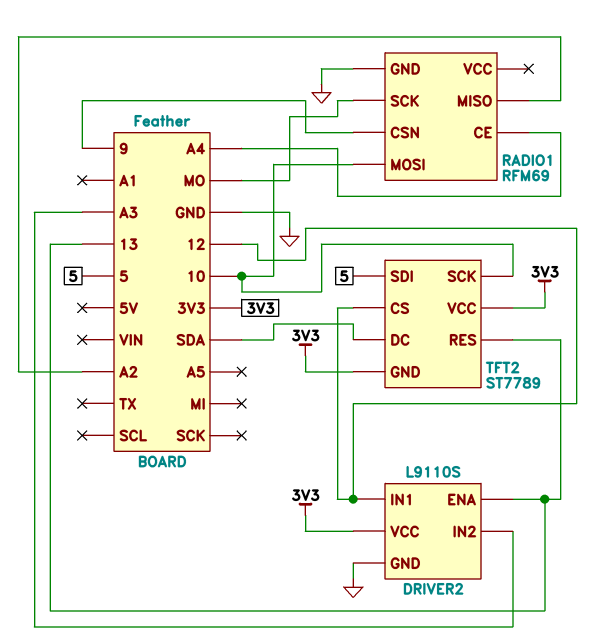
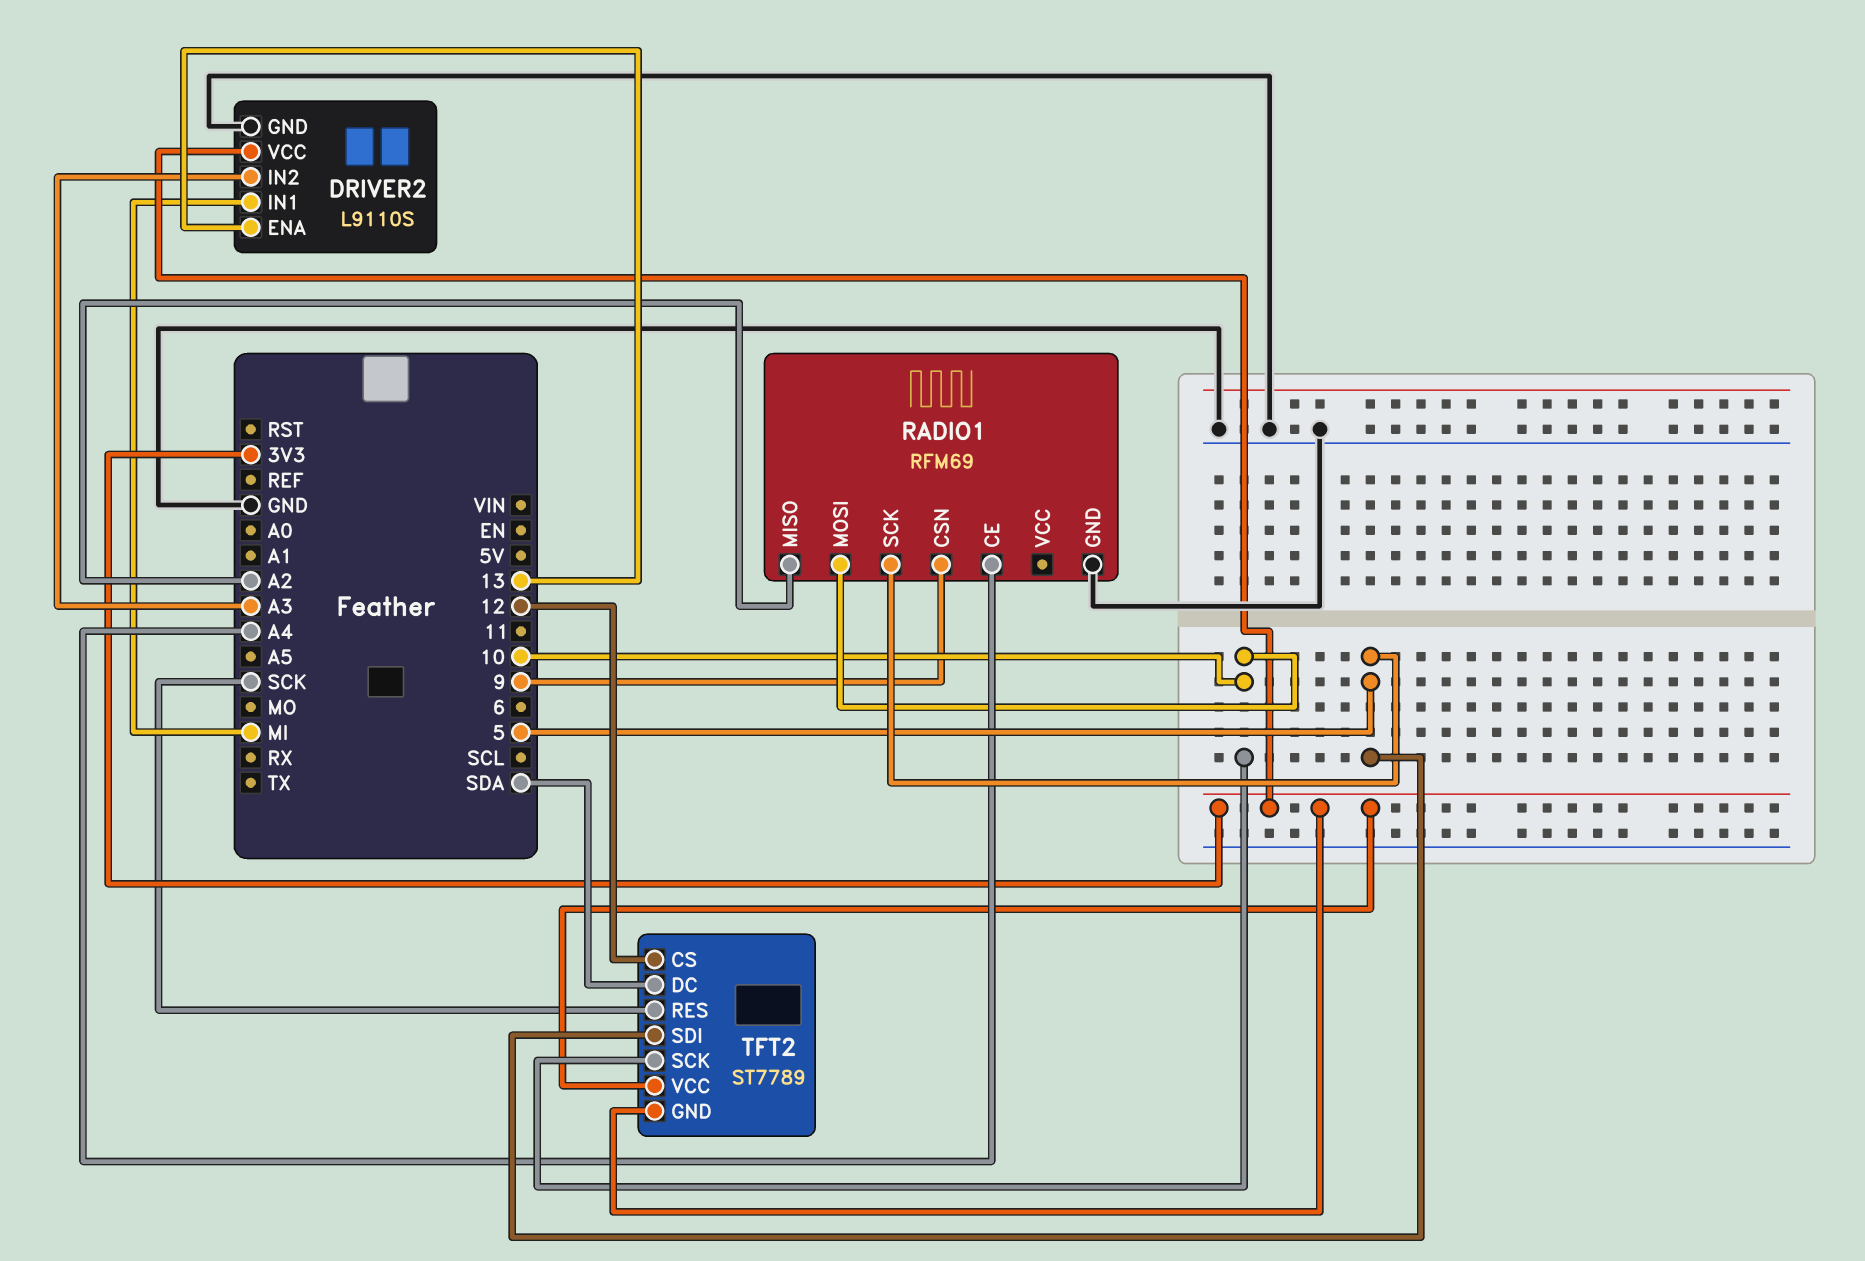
DRIVER2 pin IN1: 12 -> MI
RADIO1 pin SCK: MO -> 5
TFT2 pin RES: 13 -> SCK

